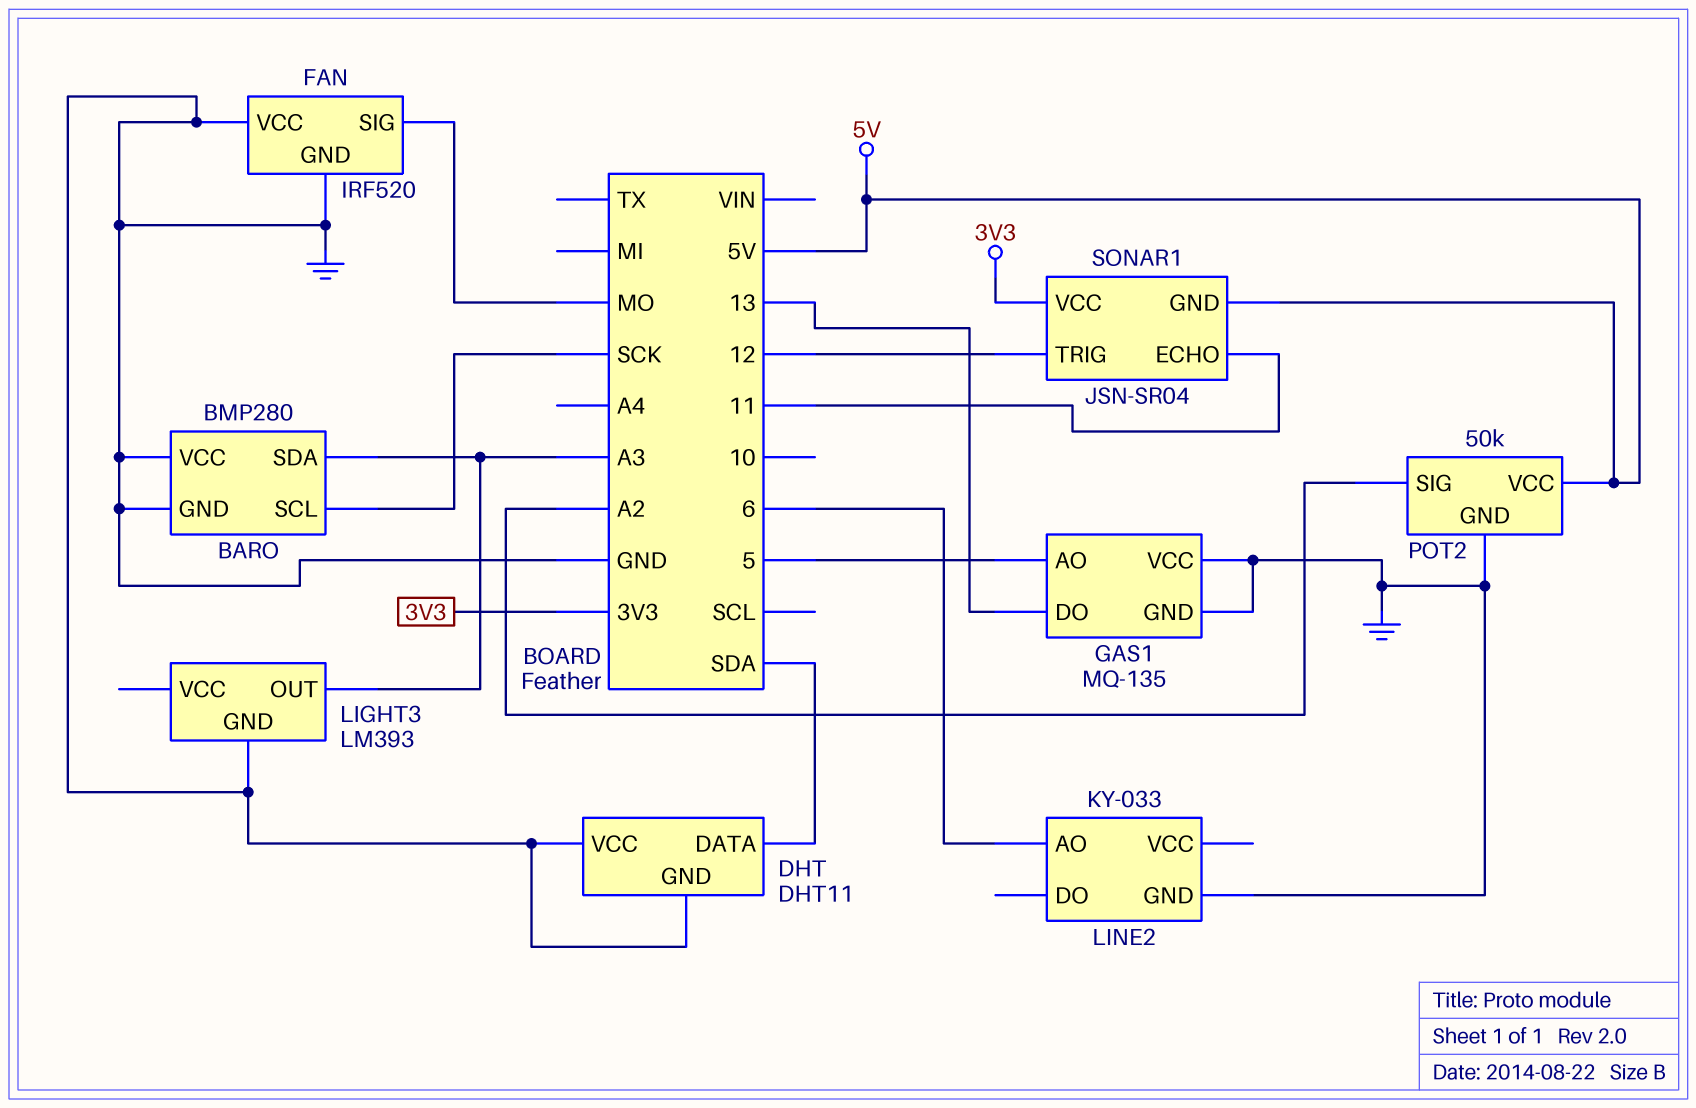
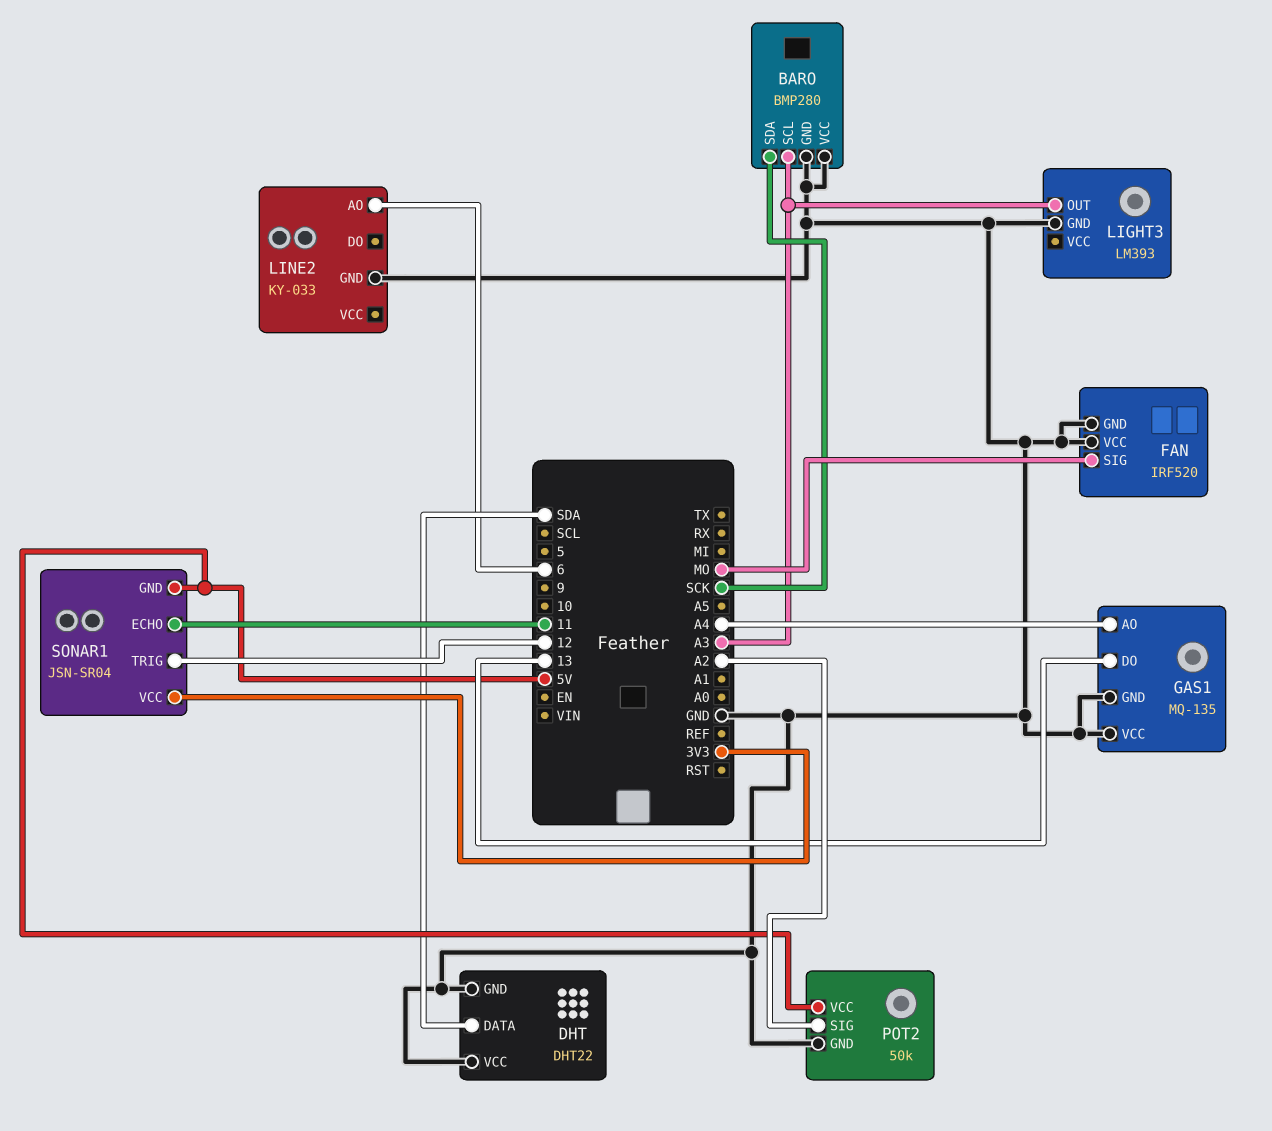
BARO pin SCL: SCK -> A3
BARO pin SDA: A3 -> SCK
DHT: DHT11 -> DHT22
GAS1 pin AO: 5 -> A4

